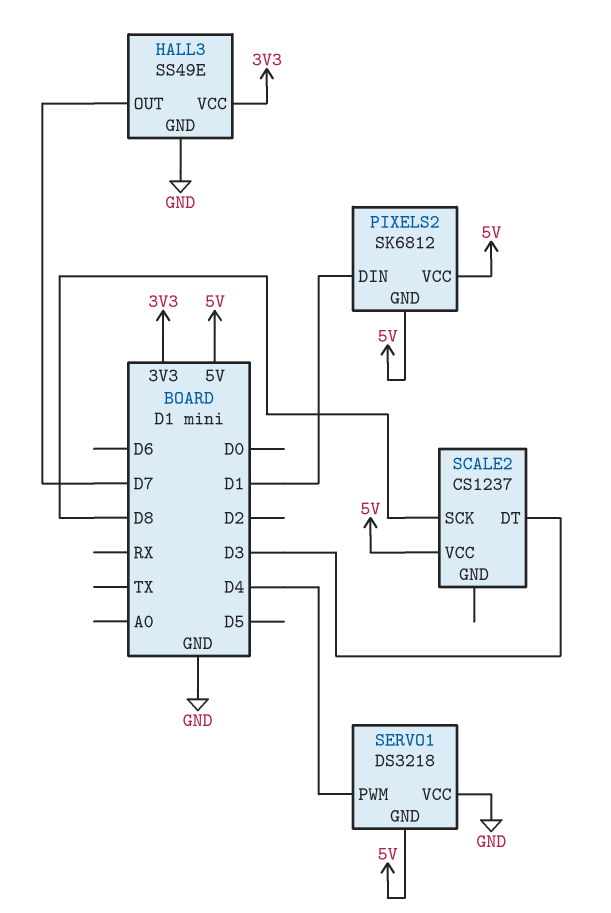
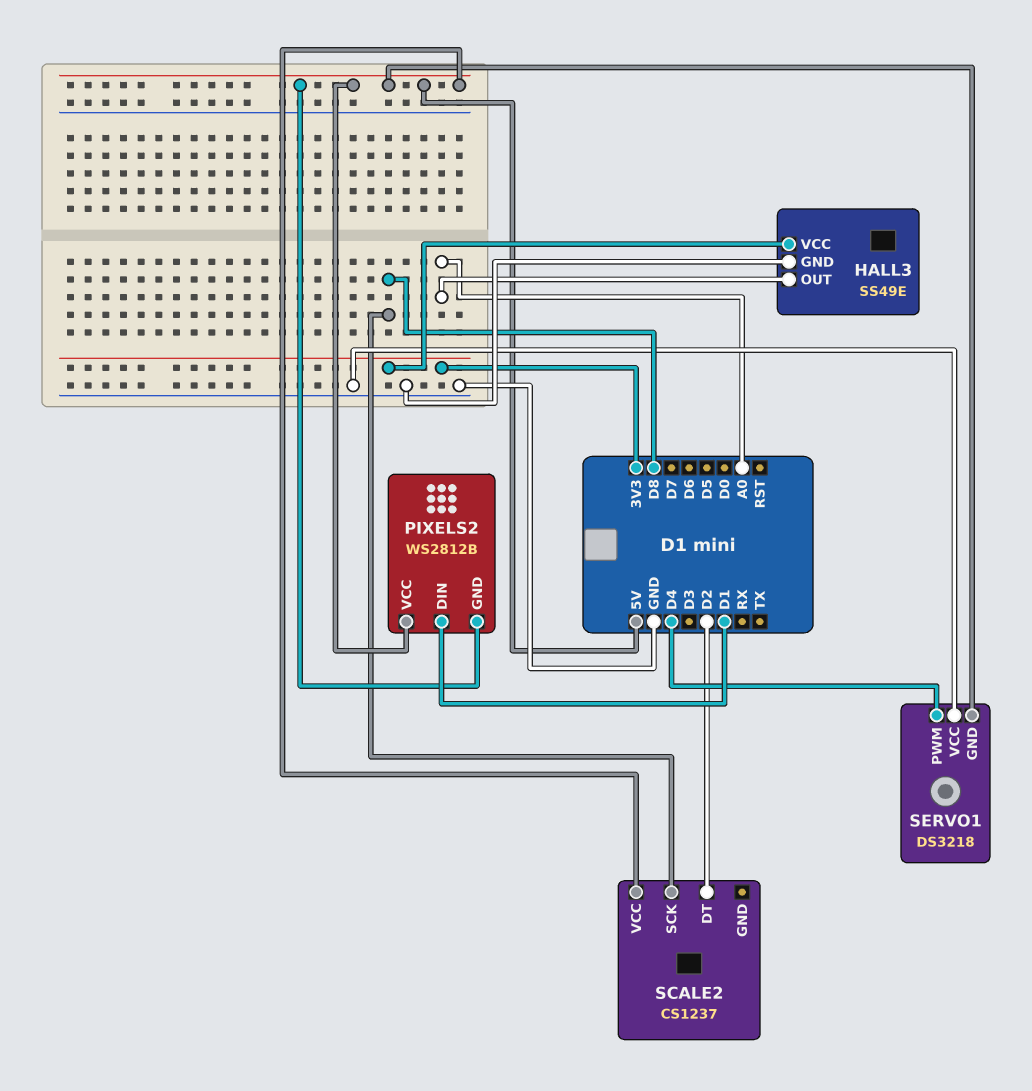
HALL3 pin OUT: D7 -> A0
PIXELS2: SK6812 -> WS2812B
SCALE2 pin DT: D3 -> D2

